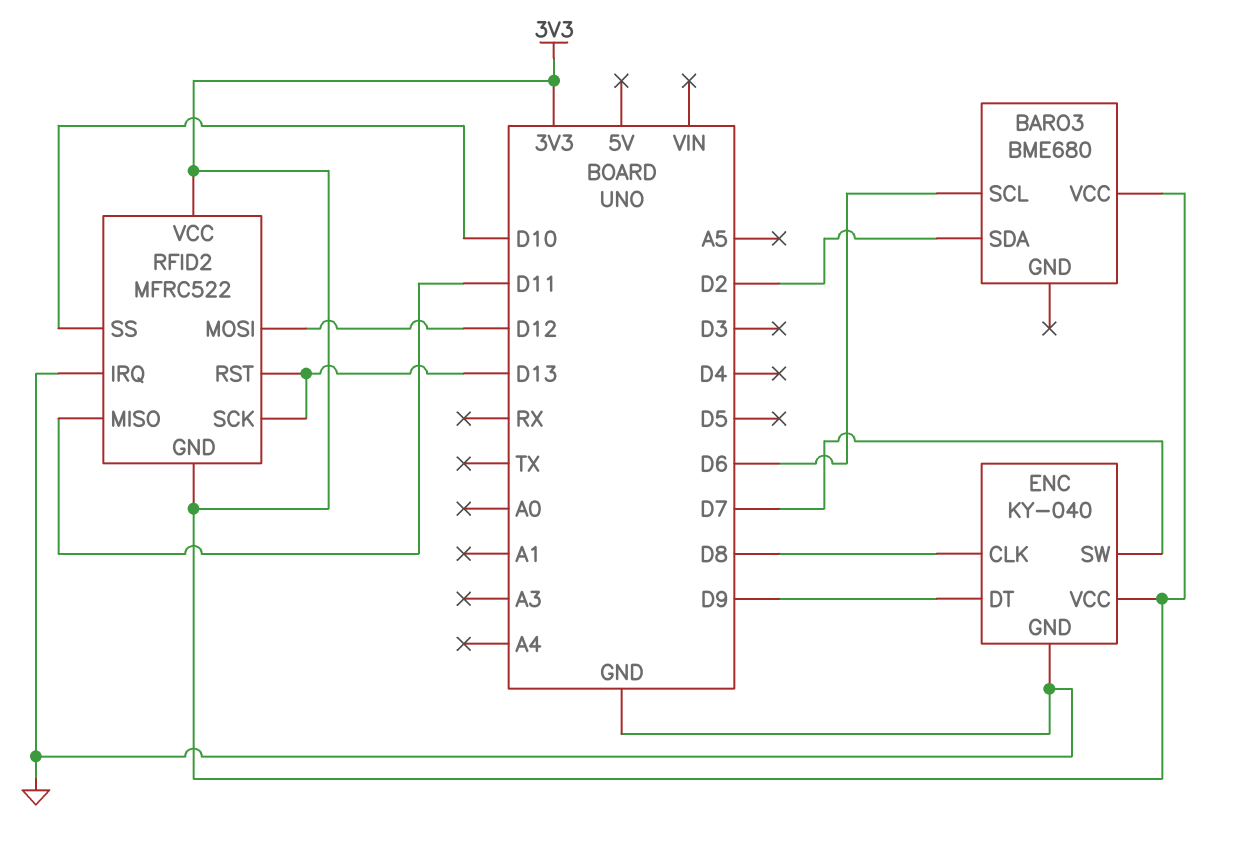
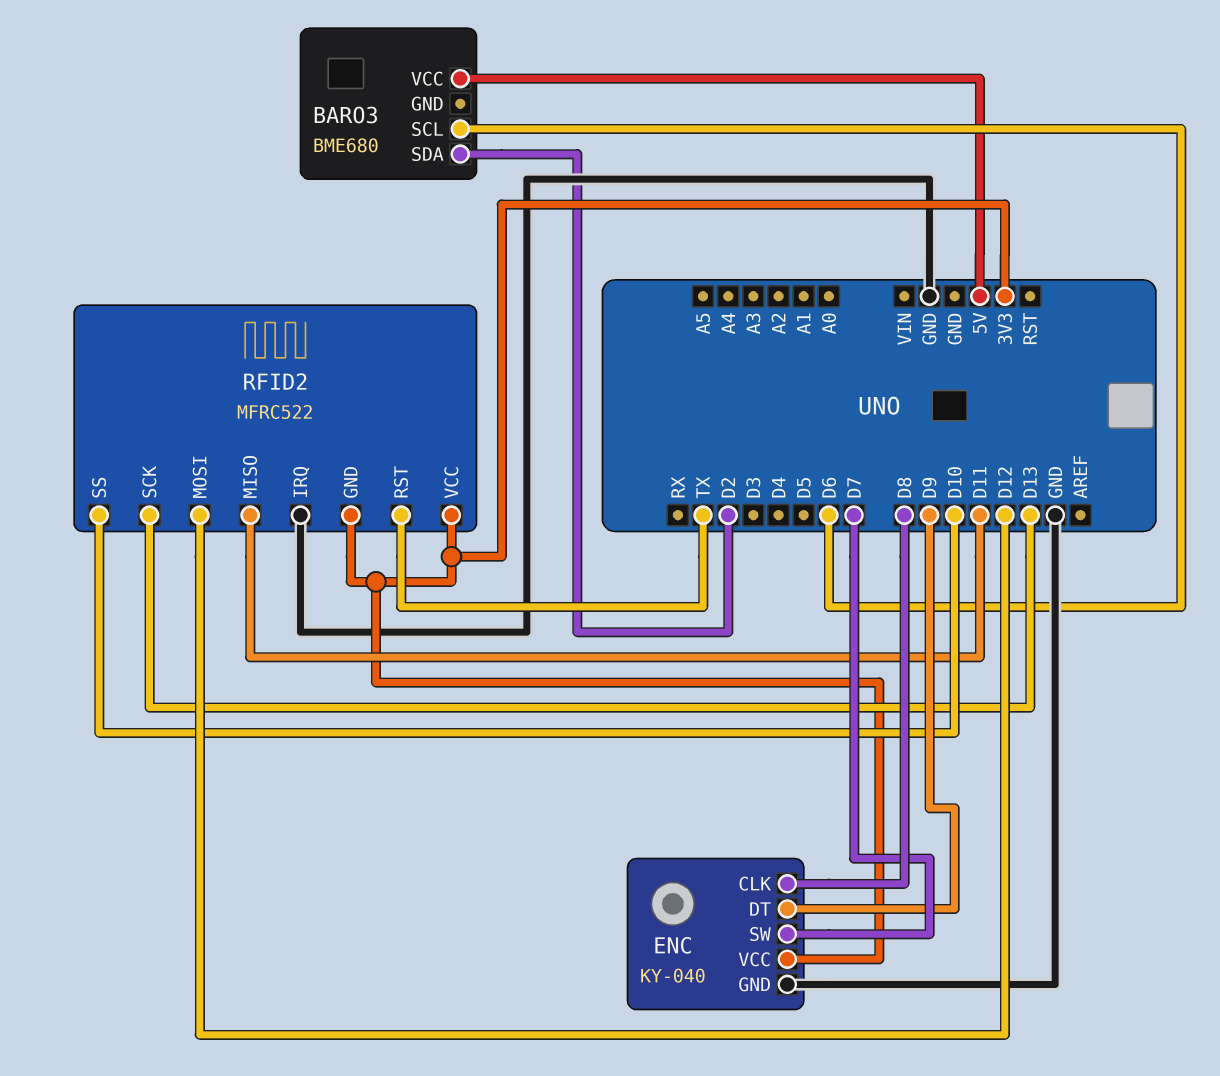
BARO3 pin VCC: 3V3 -> 5V
RFID2 pin RST: D13 -> TX

